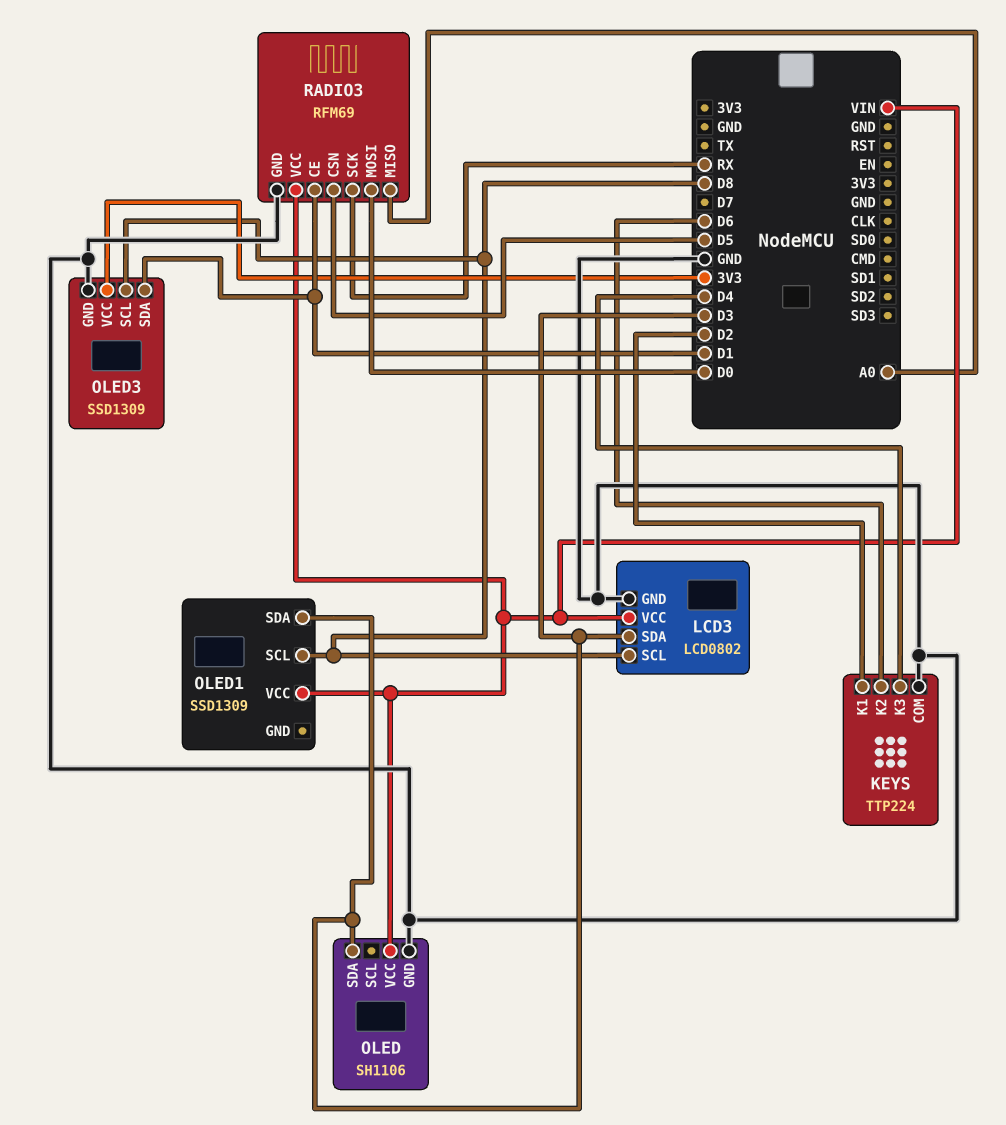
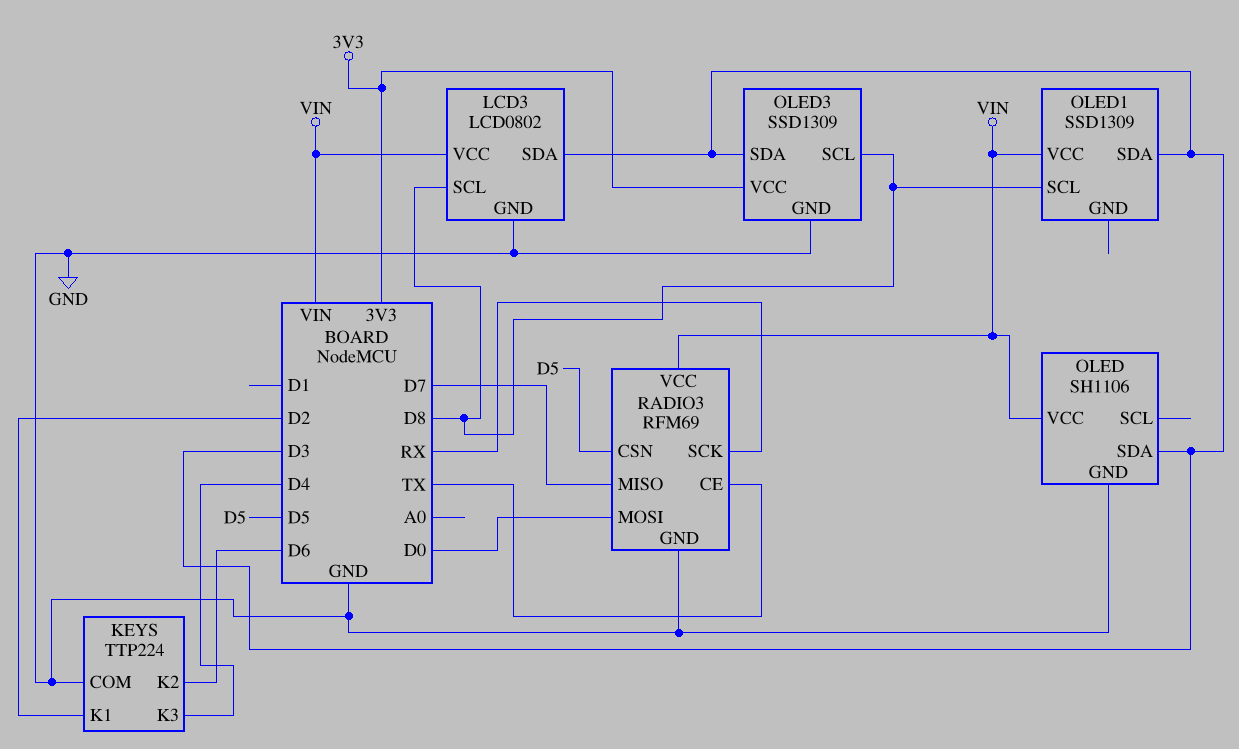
OLED3 pin SDA: D1 -> D3
RADIO3 pin CE: D1 -> TX
RADIO3 pin MISO: A0 -> D7

